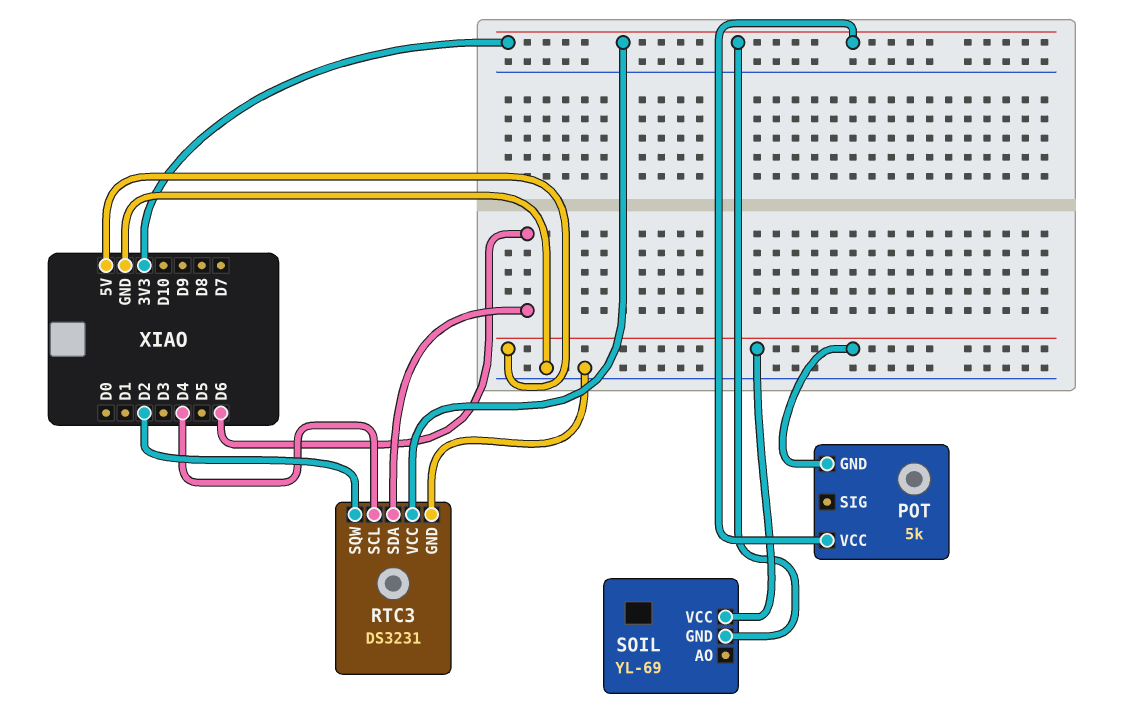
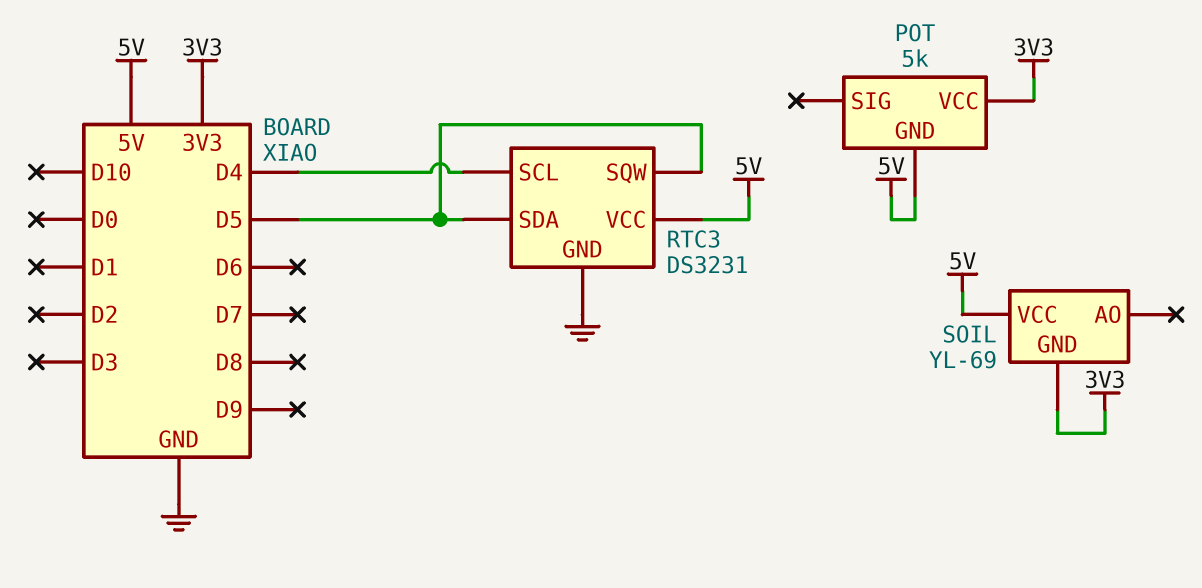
RTC3 pin SDA: D6 -> D5
RTC3 pin SQW: D2 -> D5
RTC3 pin VCC: 3V3 -> 5V

